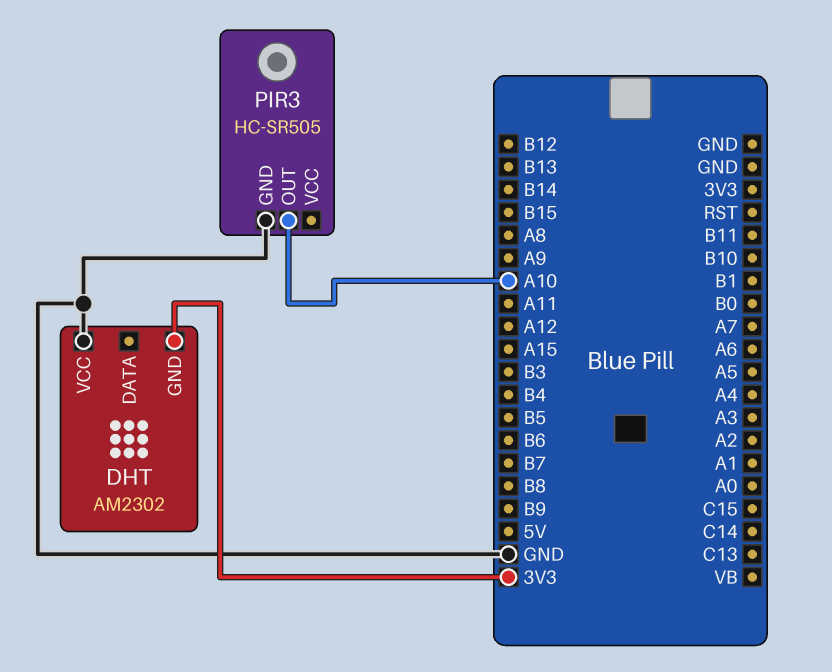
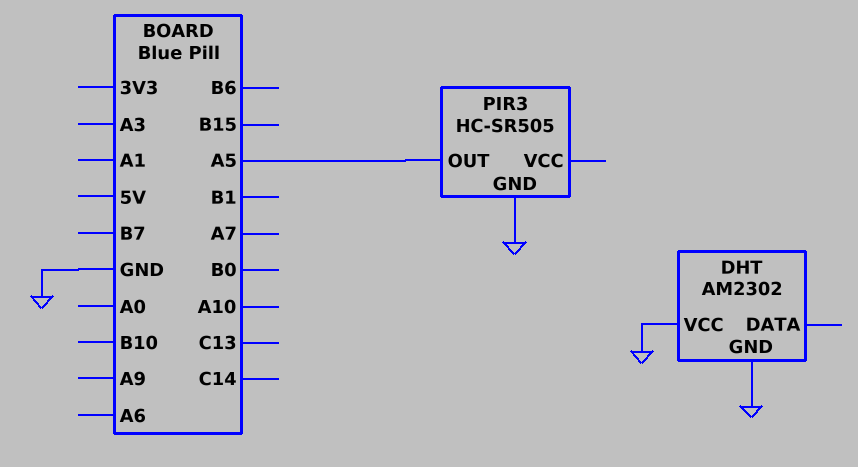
DHT pin GND: 3V3 -> GND
PIR3 pin OUT: A10 -> A5

